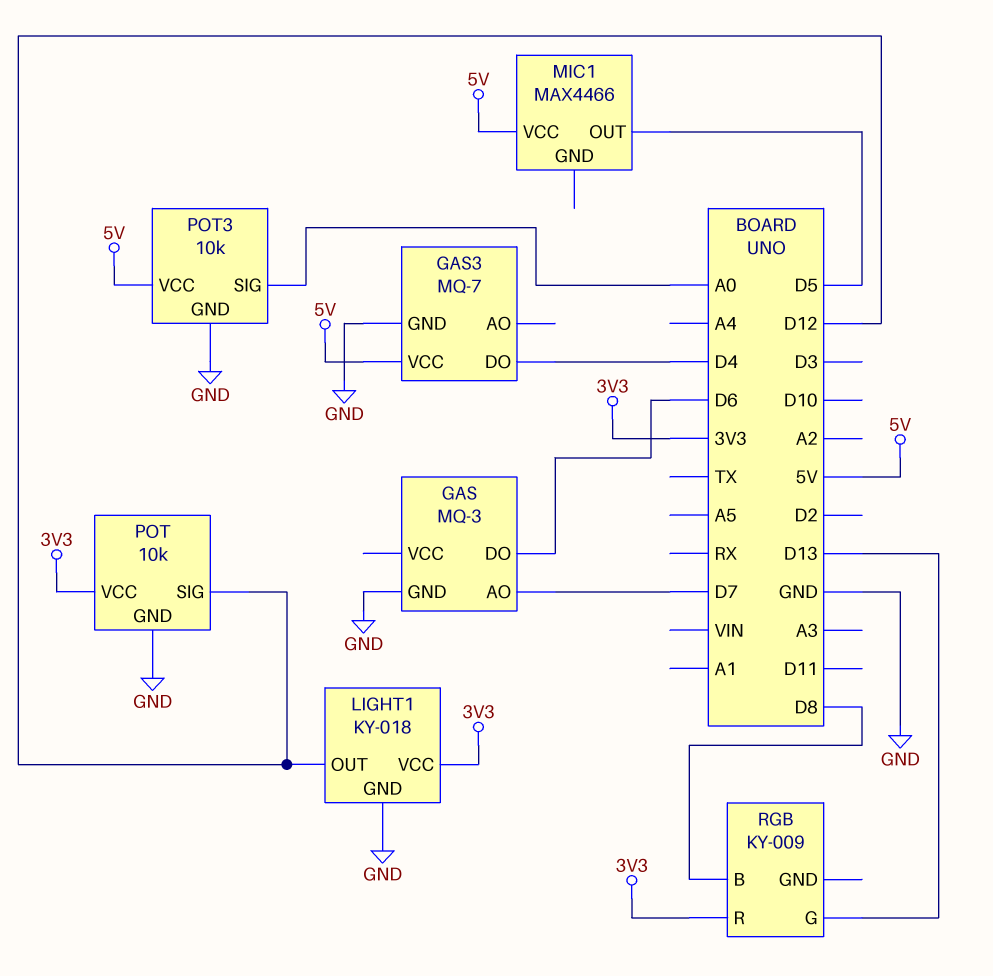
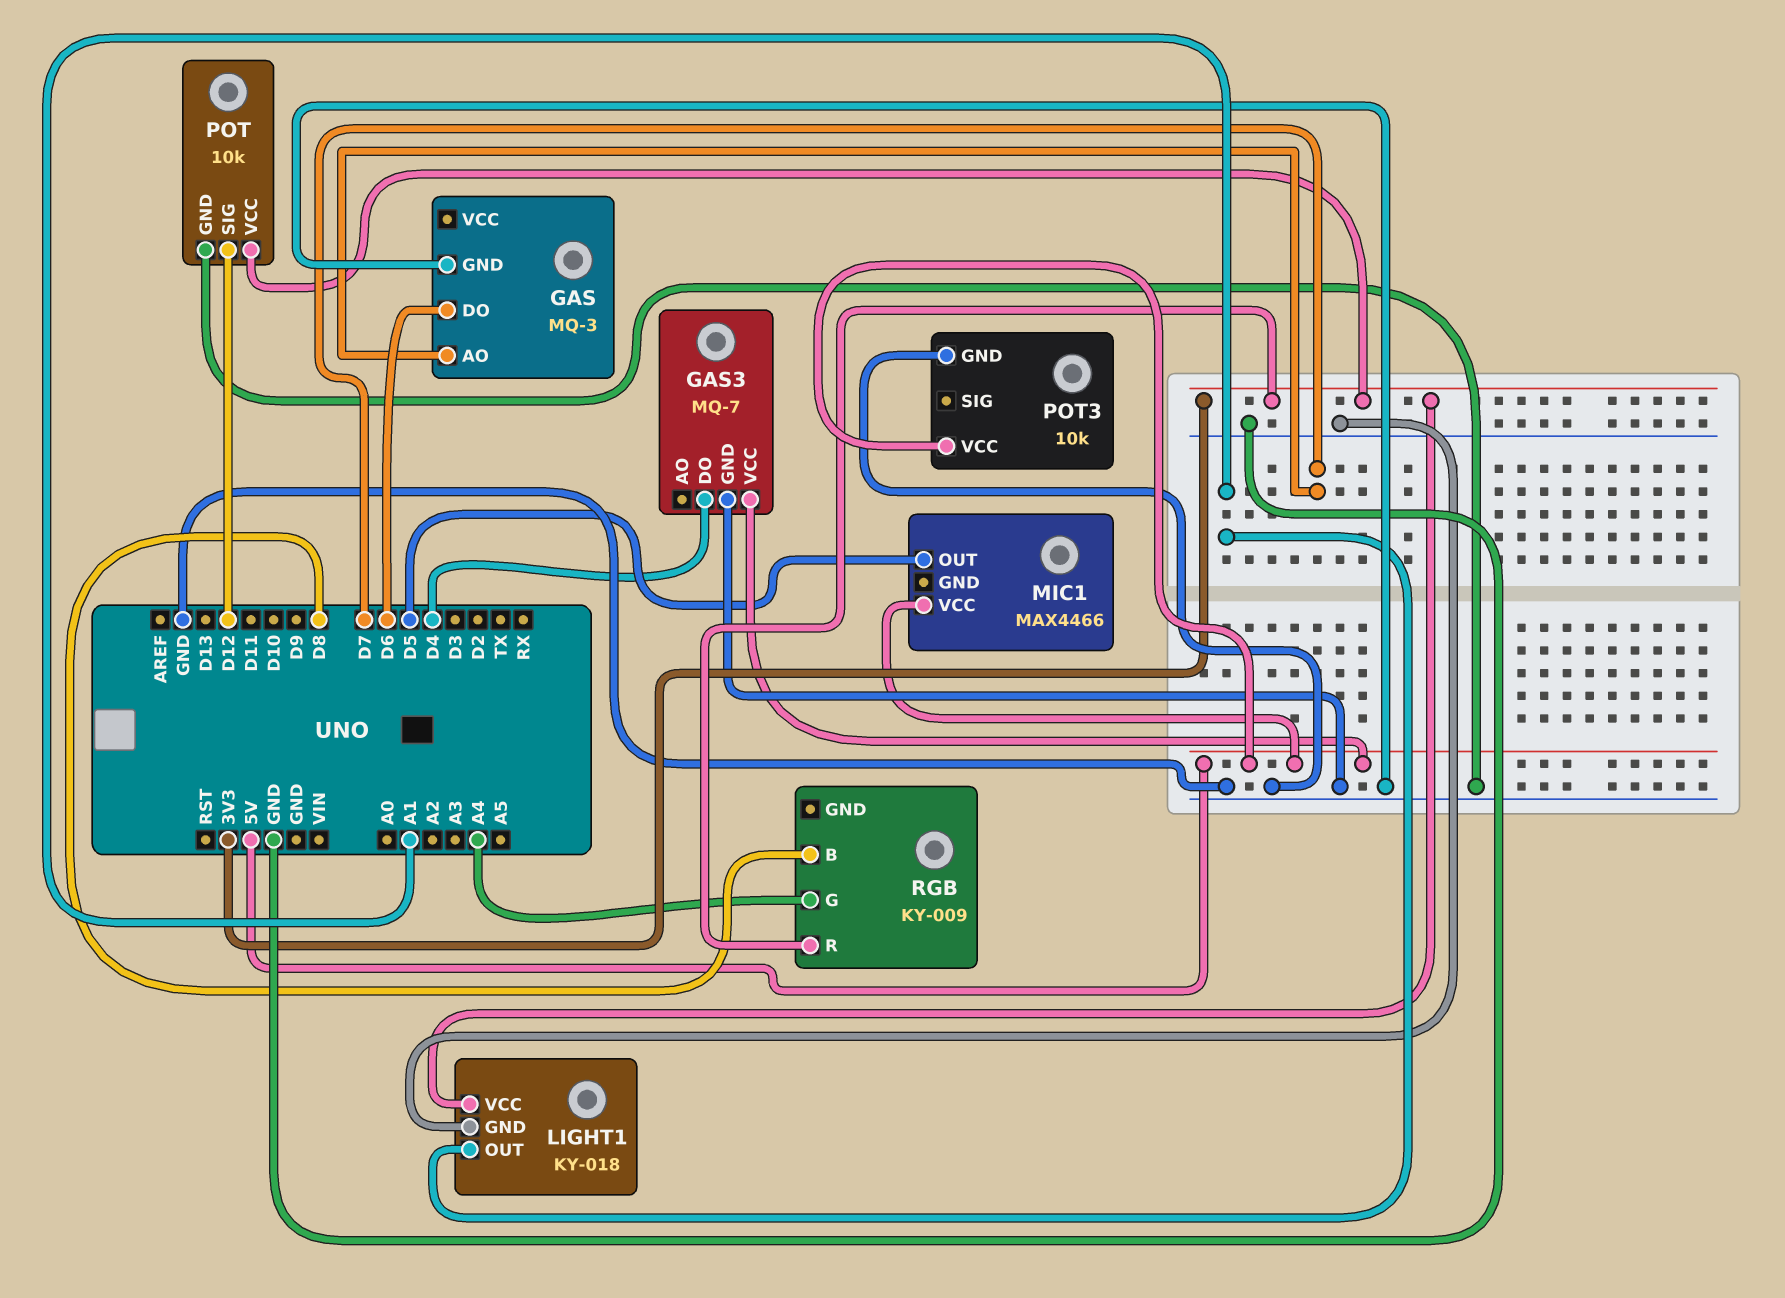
LIGHT1 pin OUT: D12 -> A1
POT3 pin SIG: A0 -> none
RGB pin G: D13 -> A4

